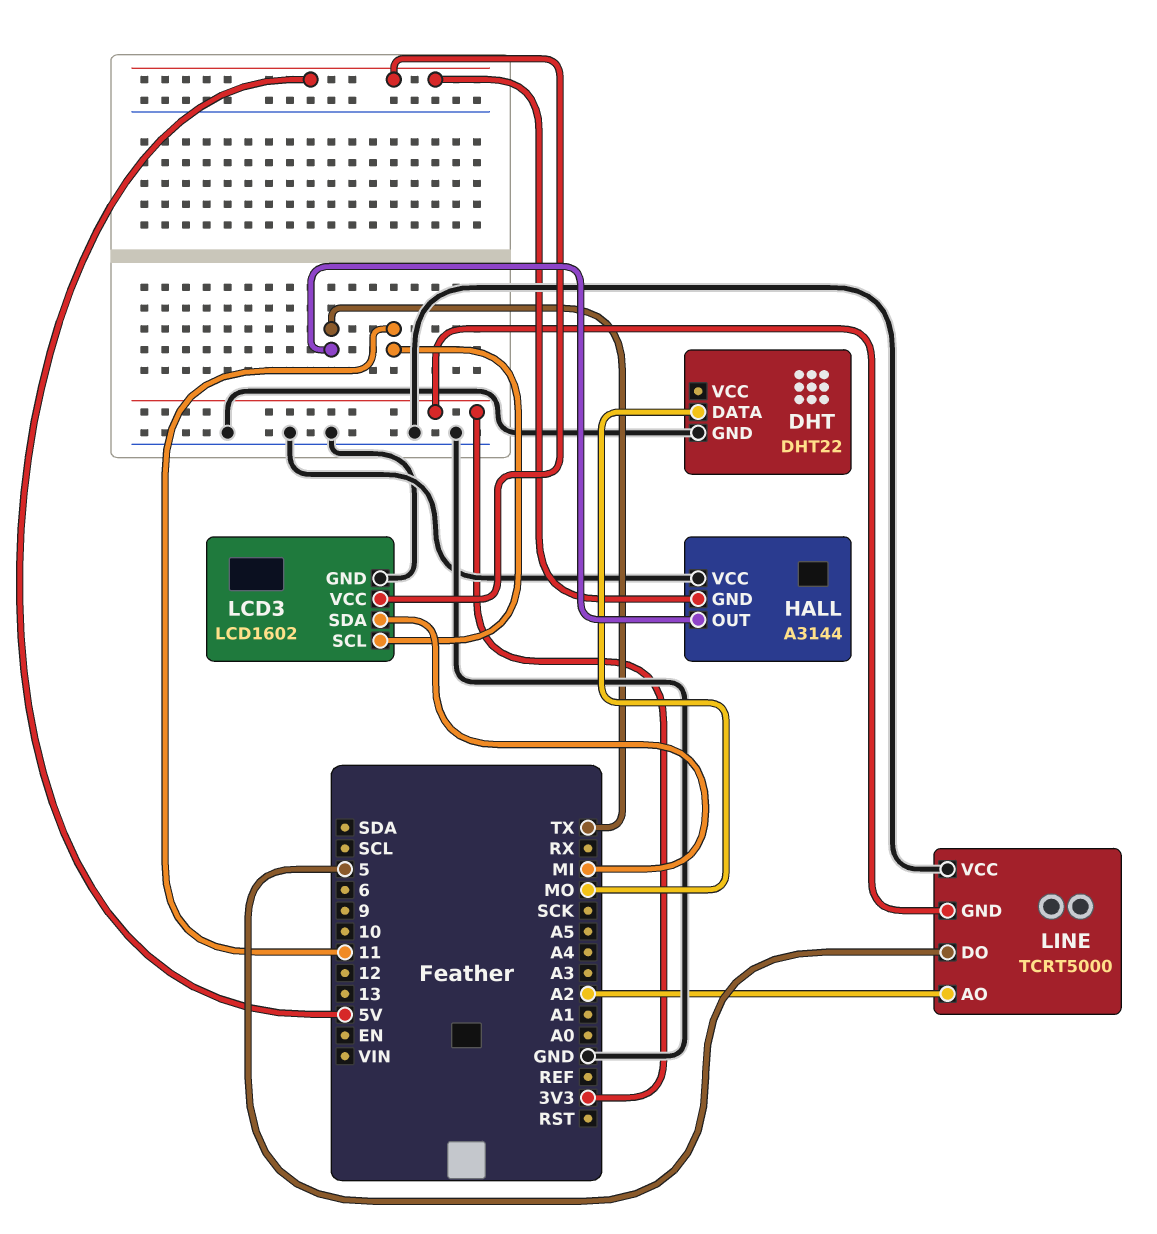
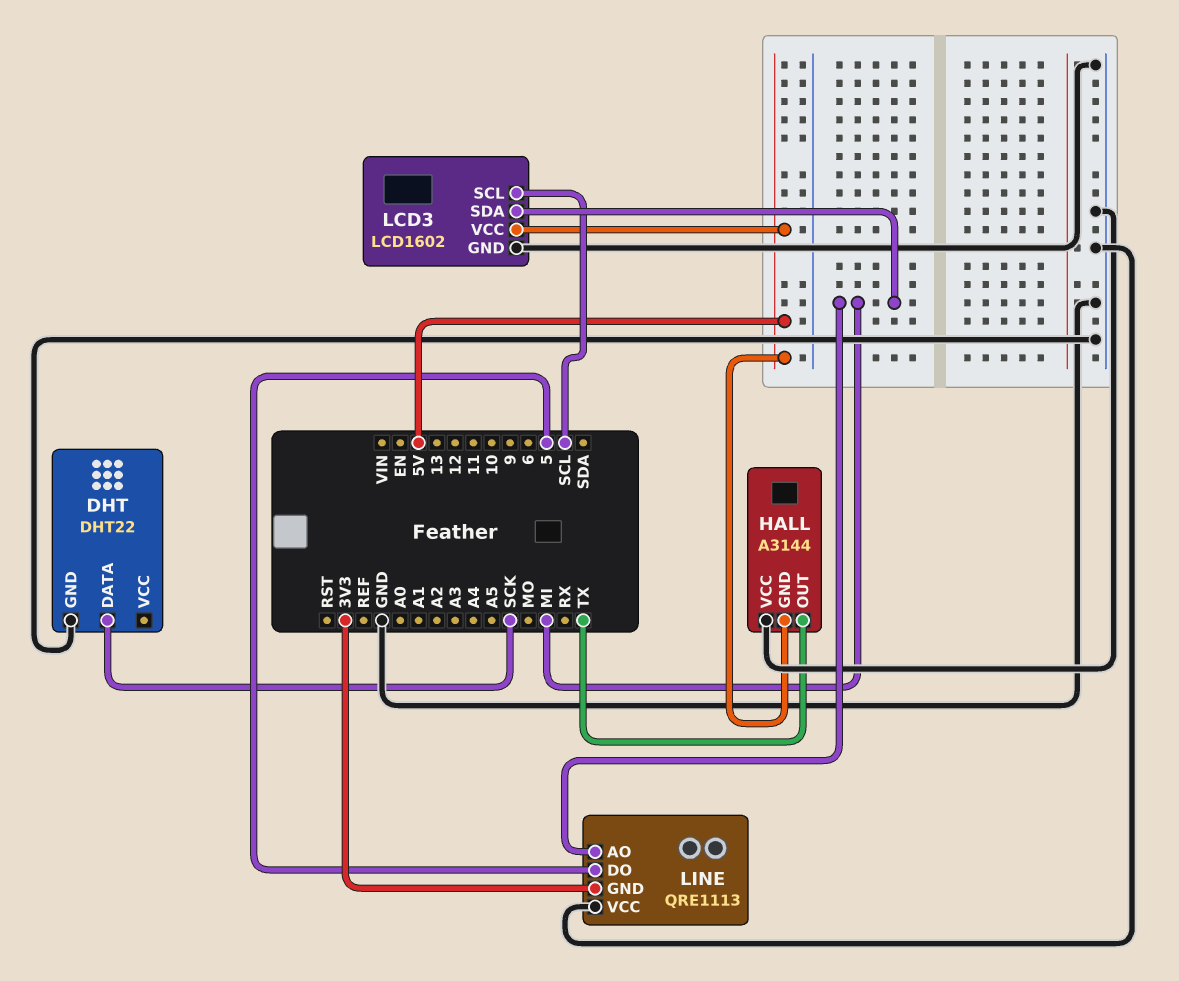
DHT pin DATA: MO -> SCK
LCD3 pin SCL: 11 -> SCL
LINE: TCRT5000 -> QRE1113
LINE pin AO: A2 -> MI

